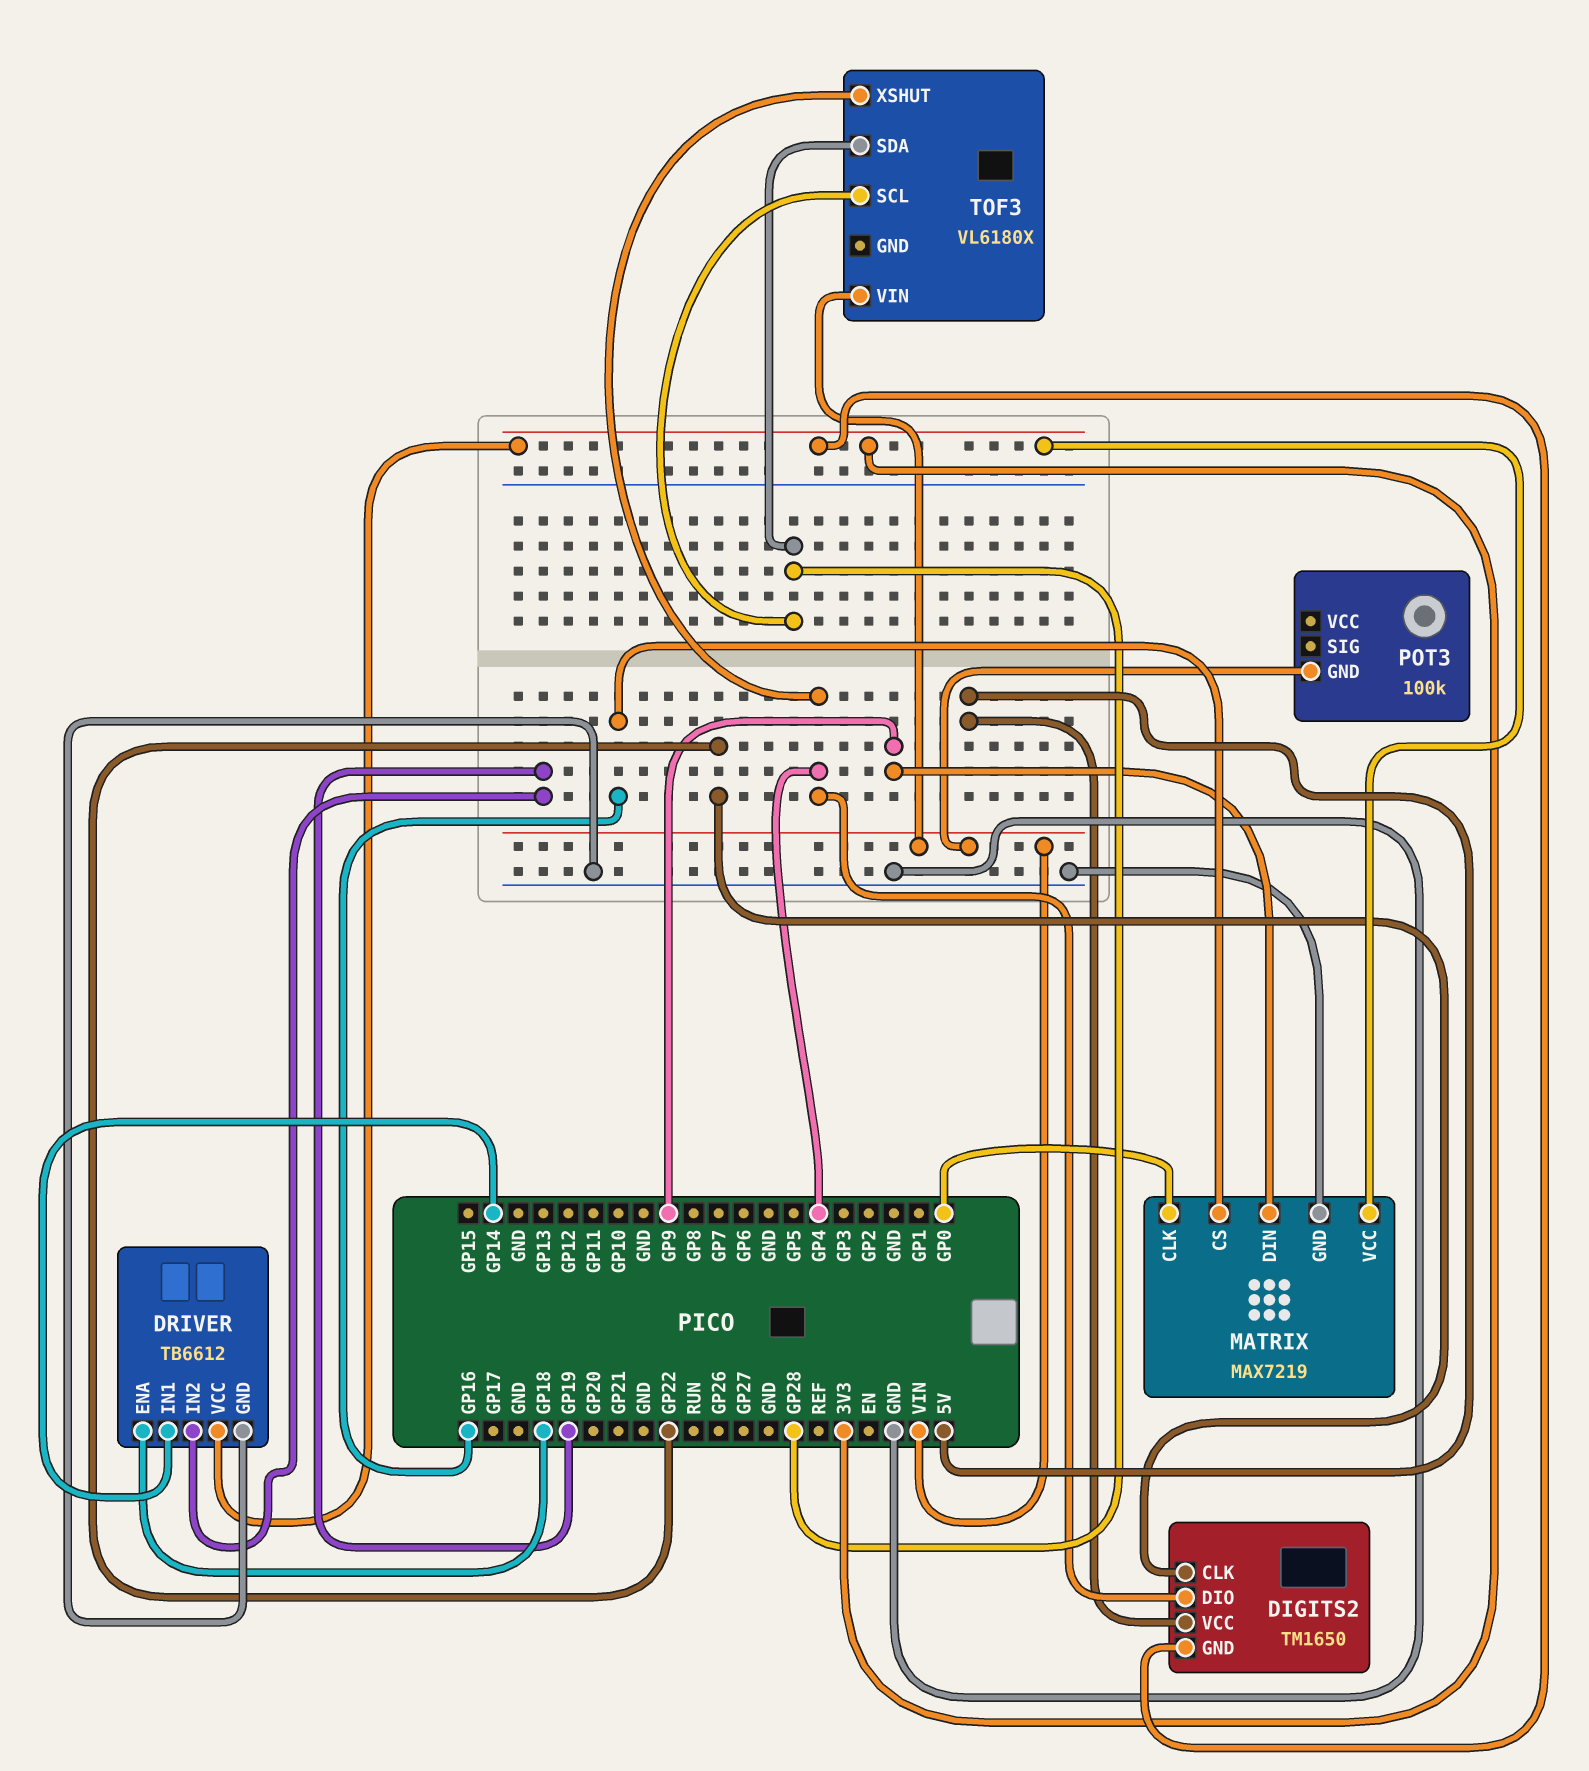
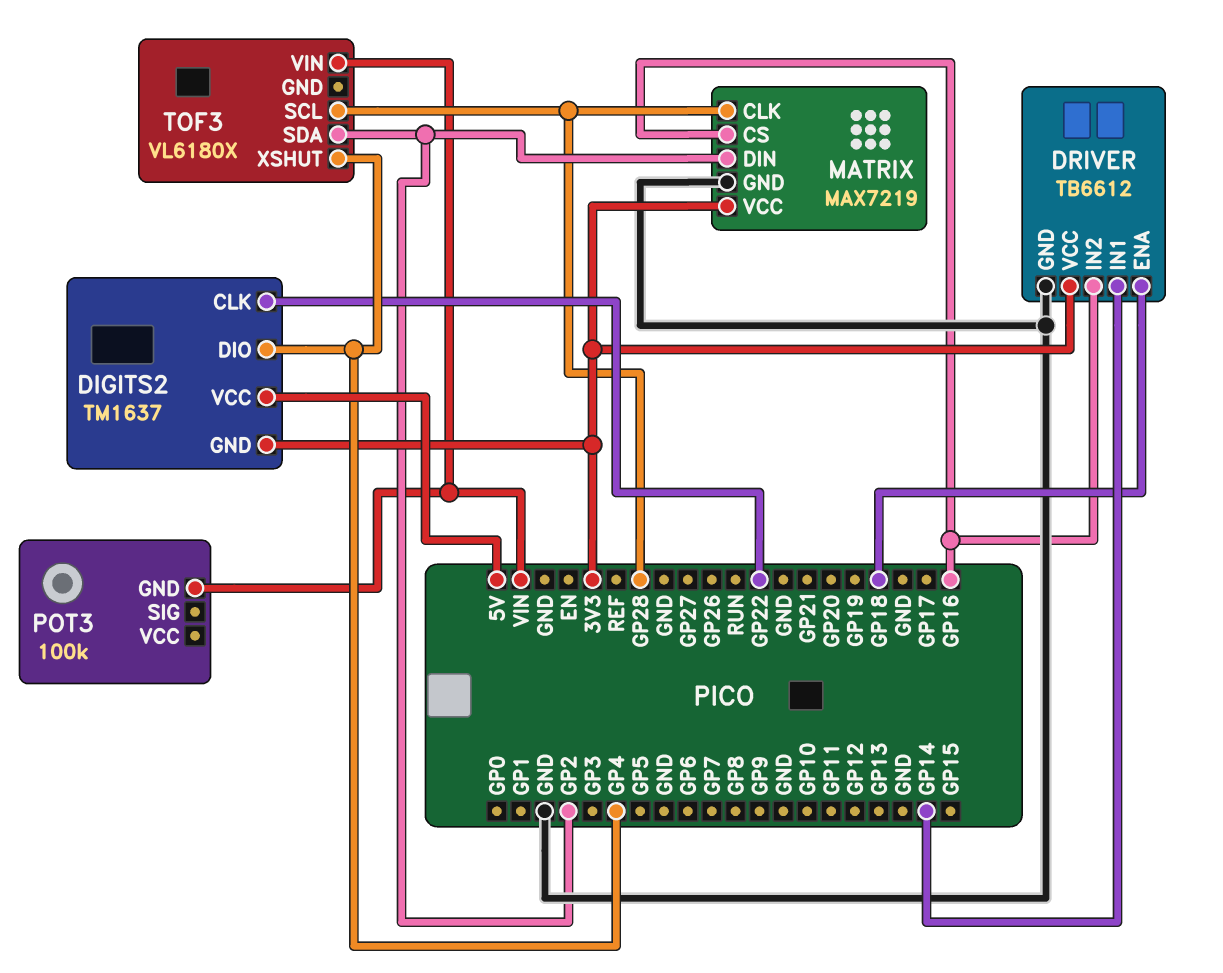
DIGITS2: TM1650 -> TM1637
DRIVER pin IN2: GP19 -> GP16
MATRIX pin CLK: GP0 -> GP28
MATRIX pin DIN: GP9 -> GP2
TOF3 pin SDA: GP28 -> GP2

